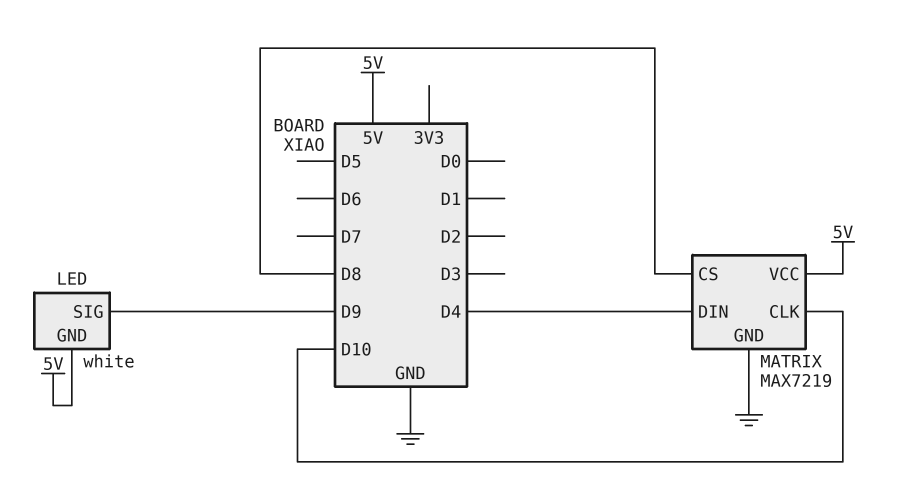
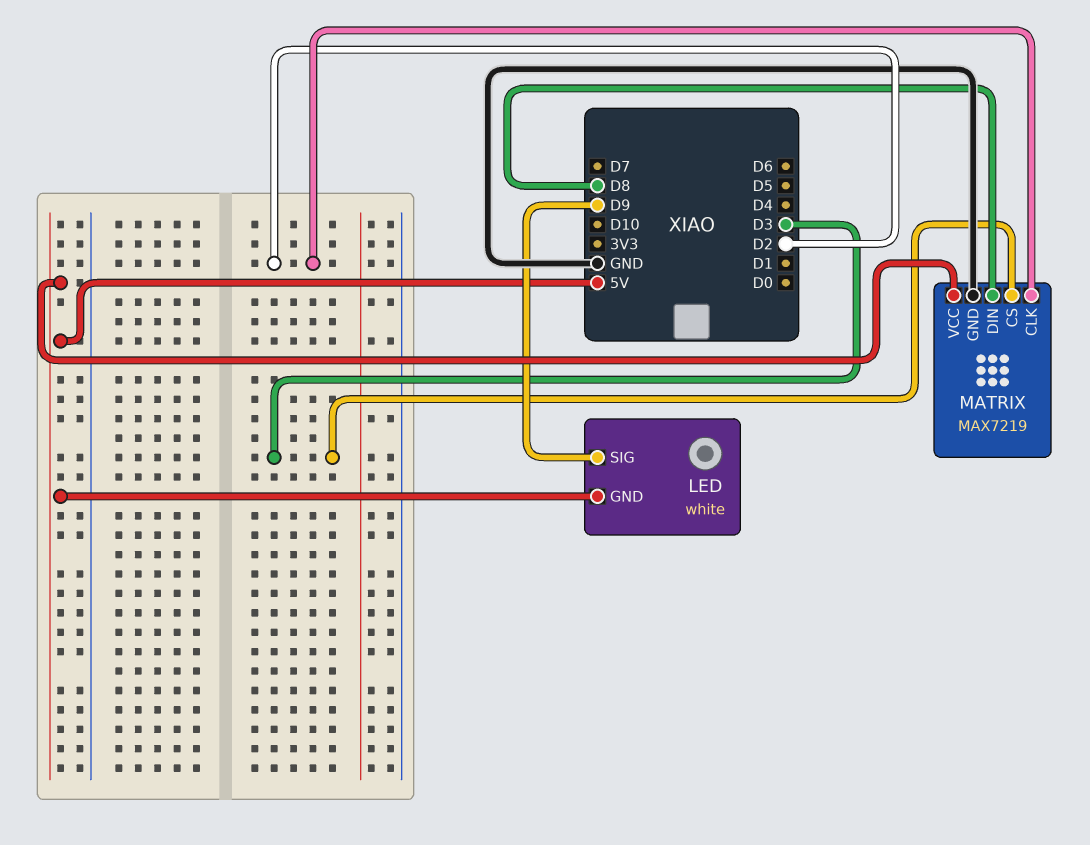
MATRIX pin CLK: D10 -> D2
MATRIX pin CS: D8 -> D3
MATRIX pin DIN: D4 -> D8

